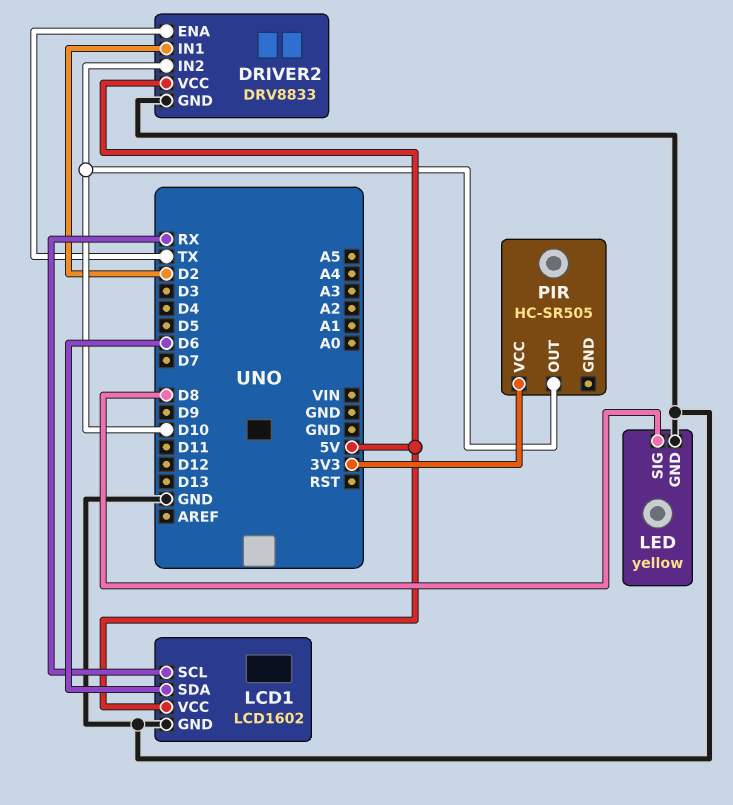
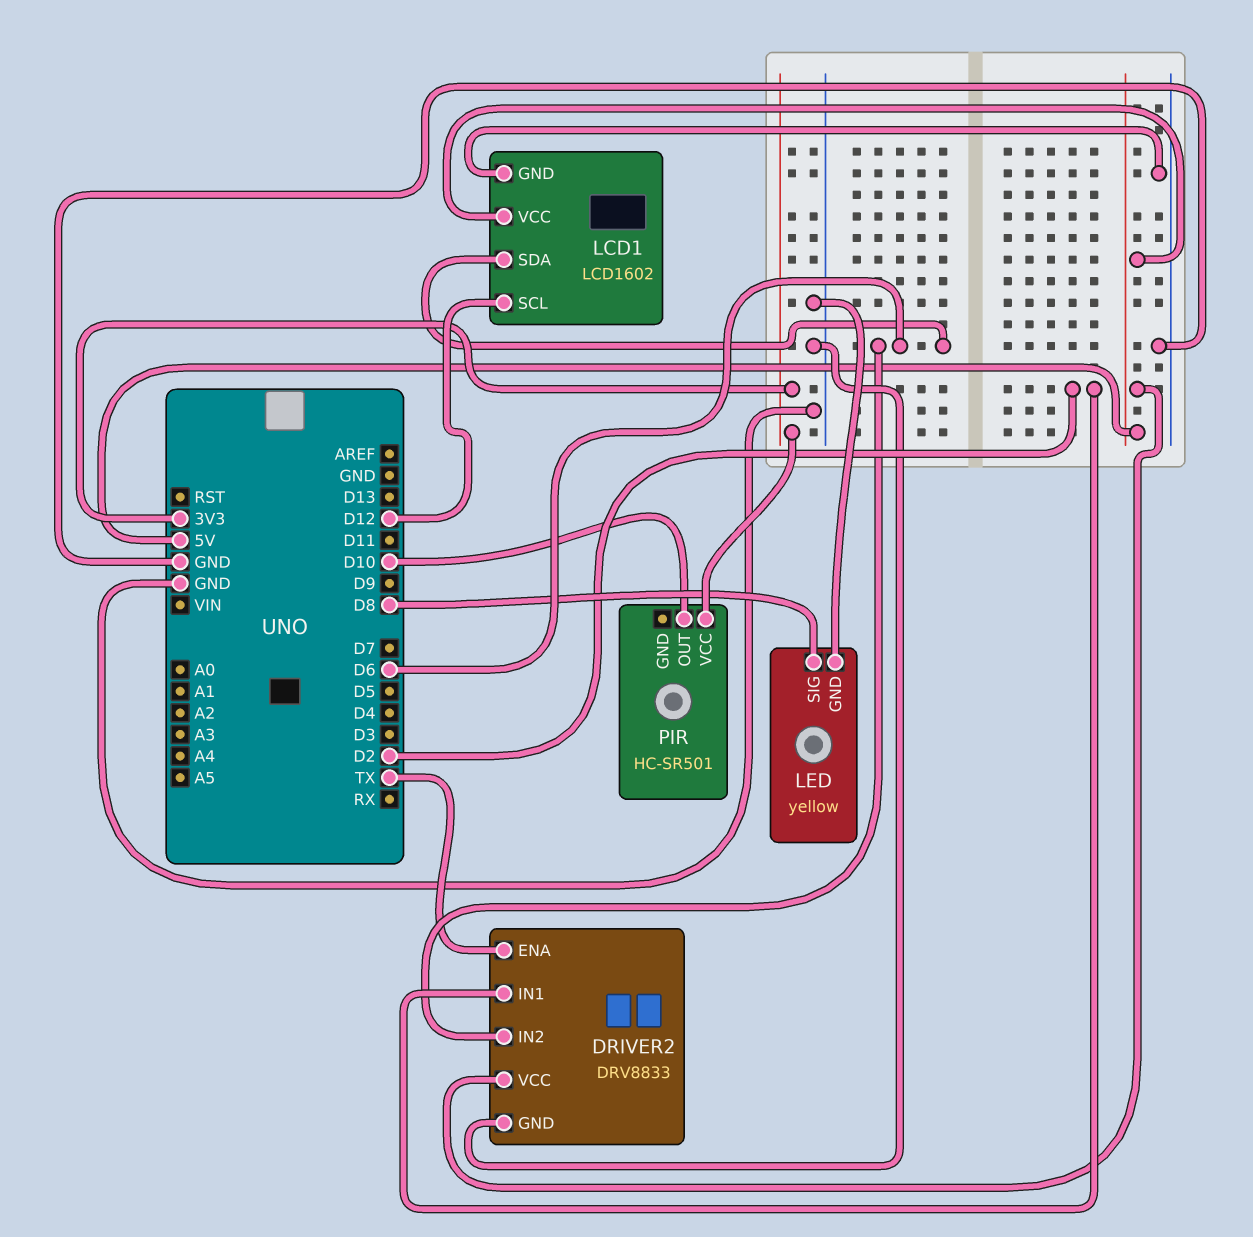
DRIVER2 pin IN2: D10 -> D6
LCD1 pin SCL: RX -> D12
PIR: HC-SR505 -> HC-SR501

